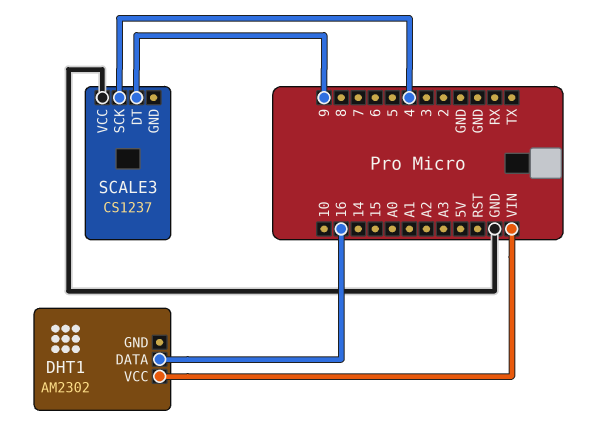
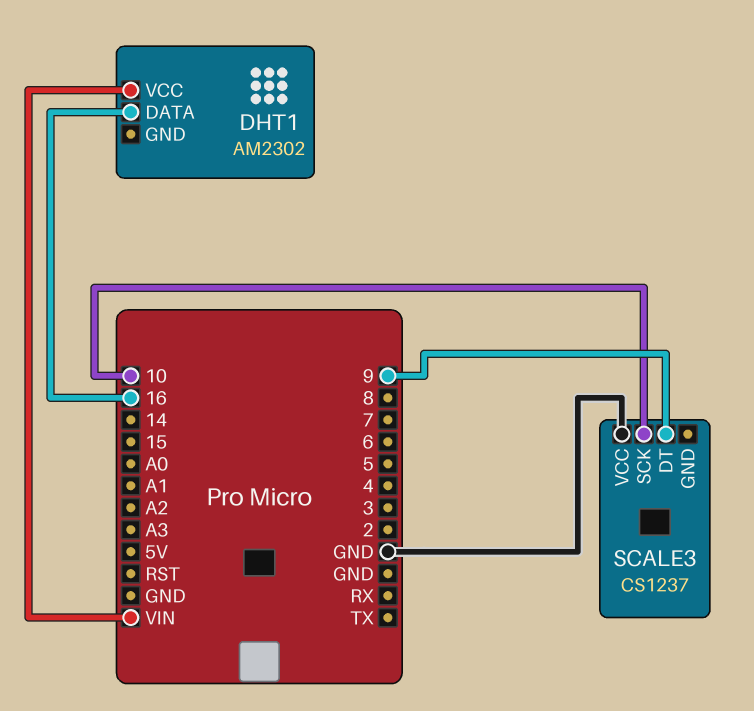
SCALE3 pin SCK: 4 -> 10

